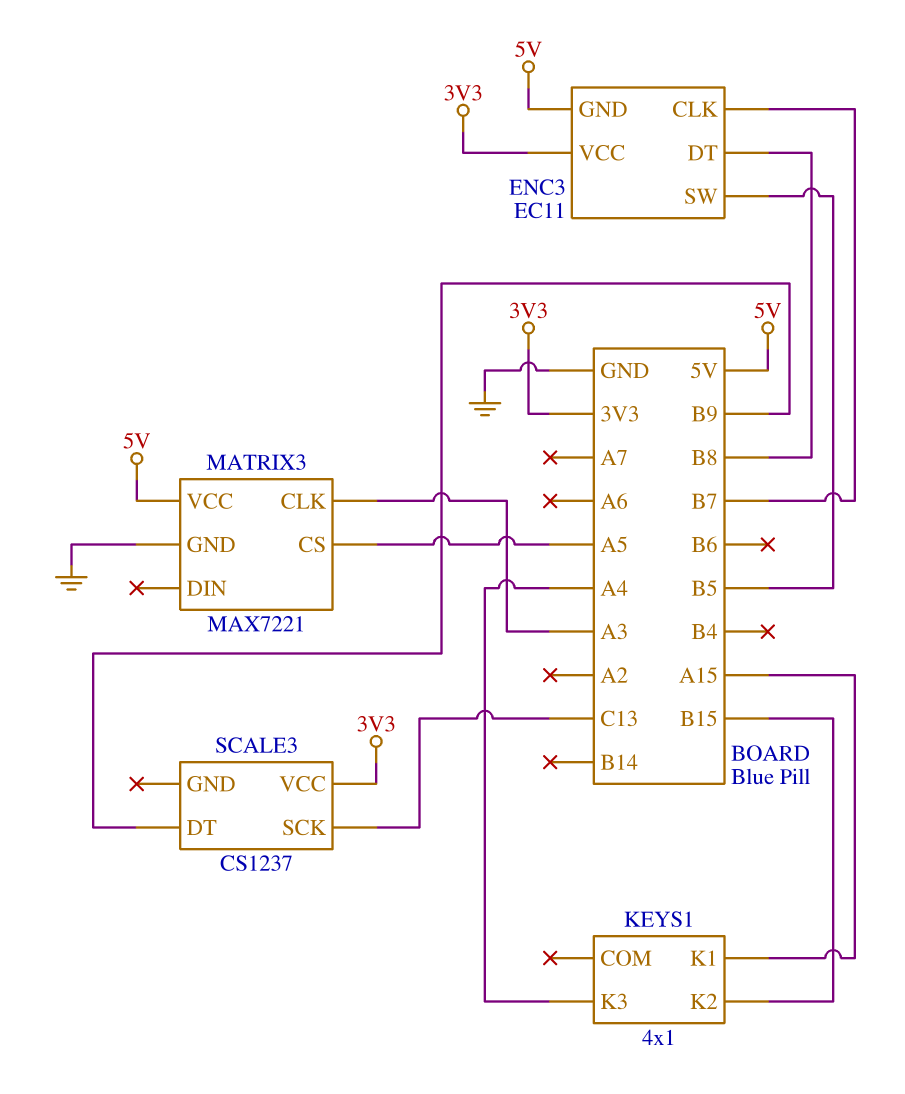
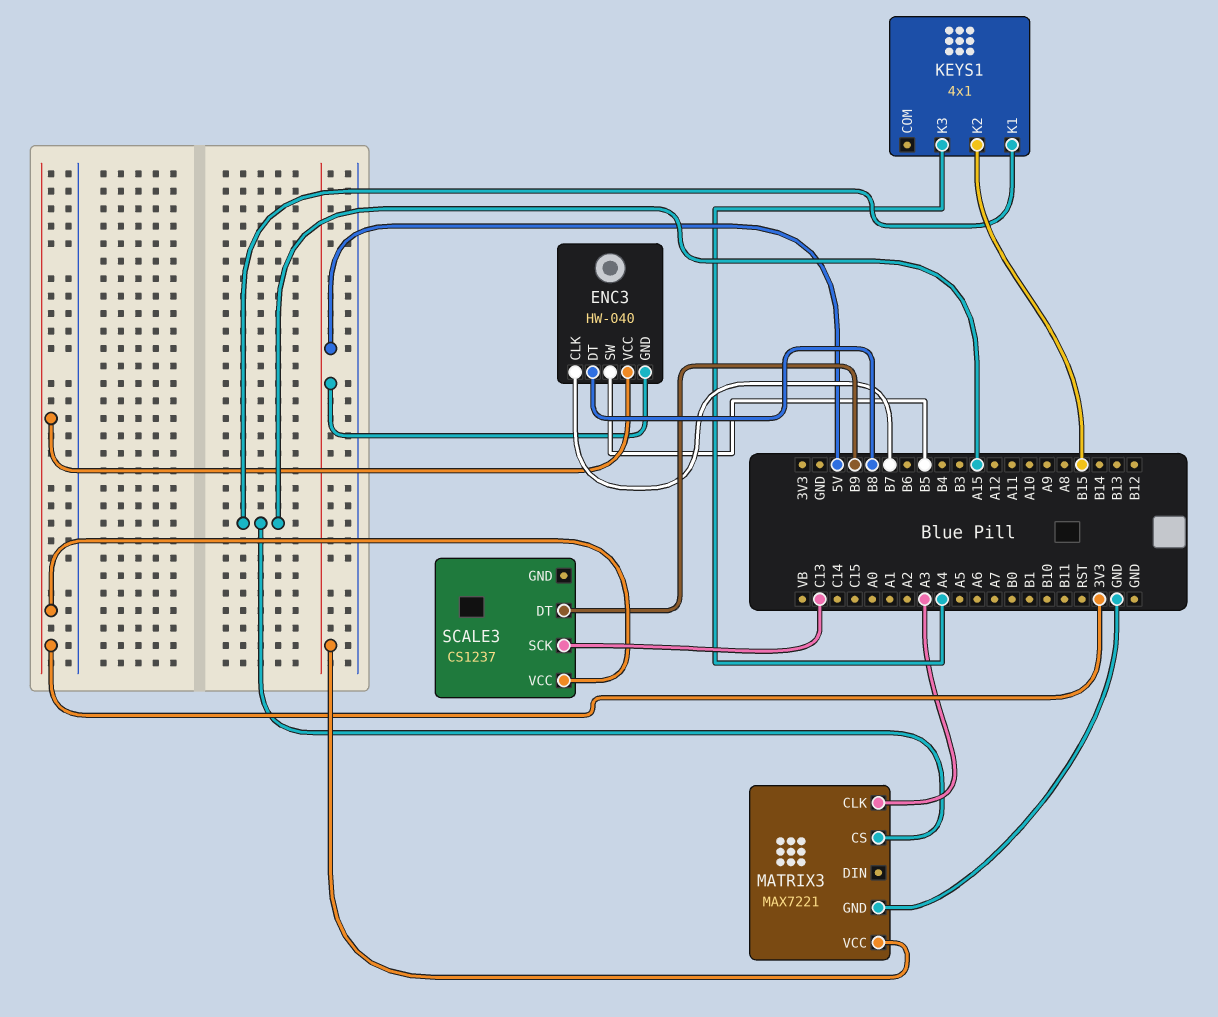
ENC3: EC11 -> HW-040
MATRIX3 pin CS: A5 -> A15

